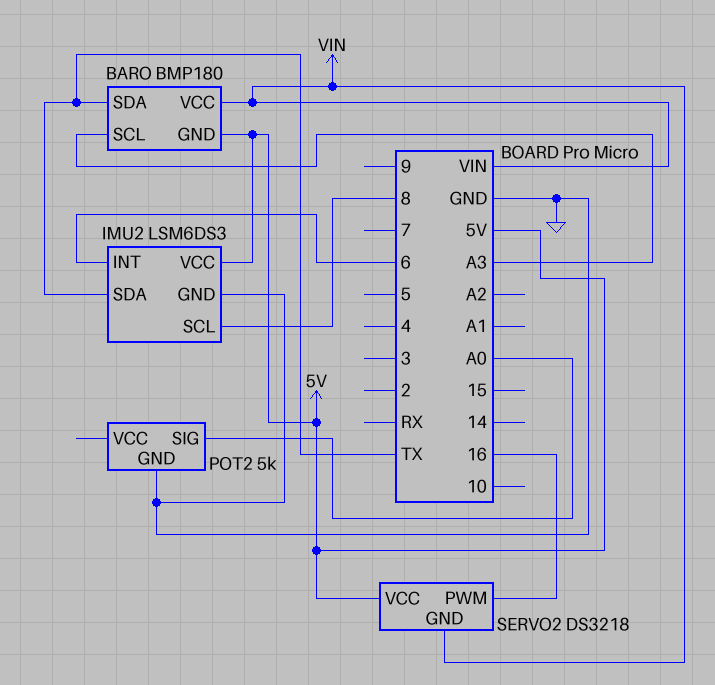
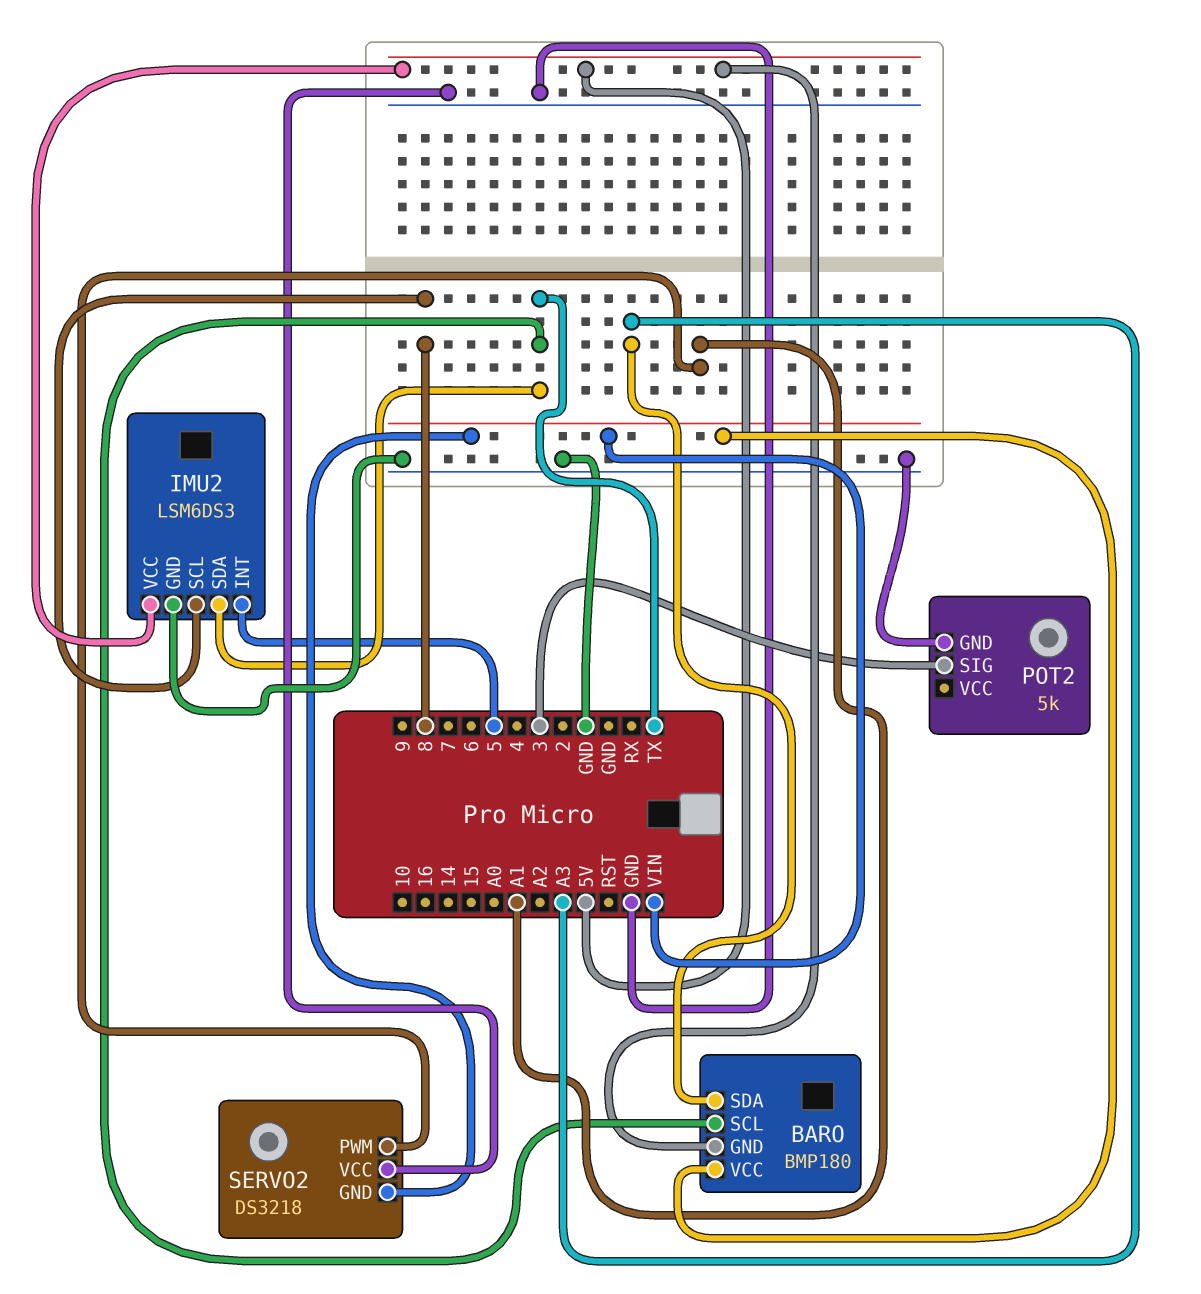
BARO pin SCL: A3 -> TX
BARO pin SDA: TX -> A3
IMU2 pin INT: 6 -> 5
POT2 pin SIG: A0 -> 3
SERVO2 pin PWM: 16 -> A1
SERVO2 pin VCC: 5V -> GND

